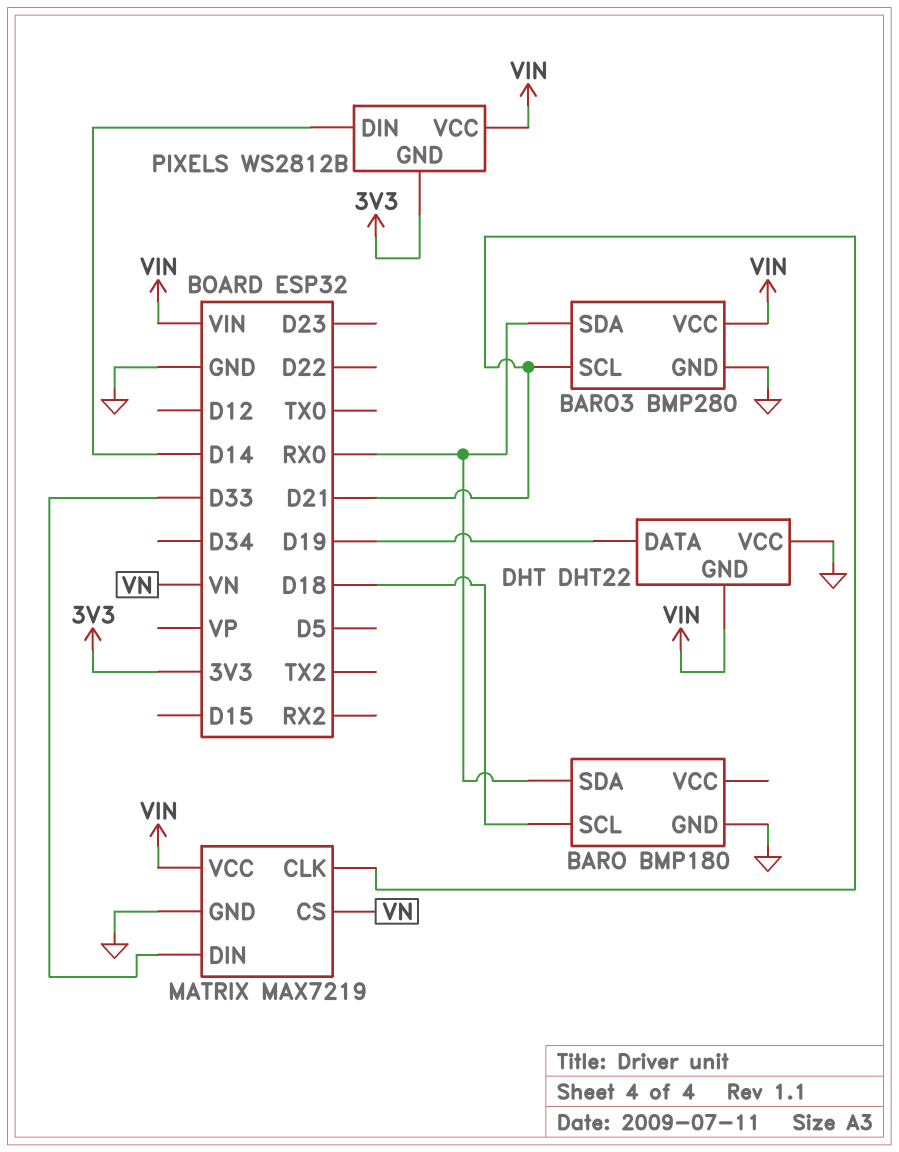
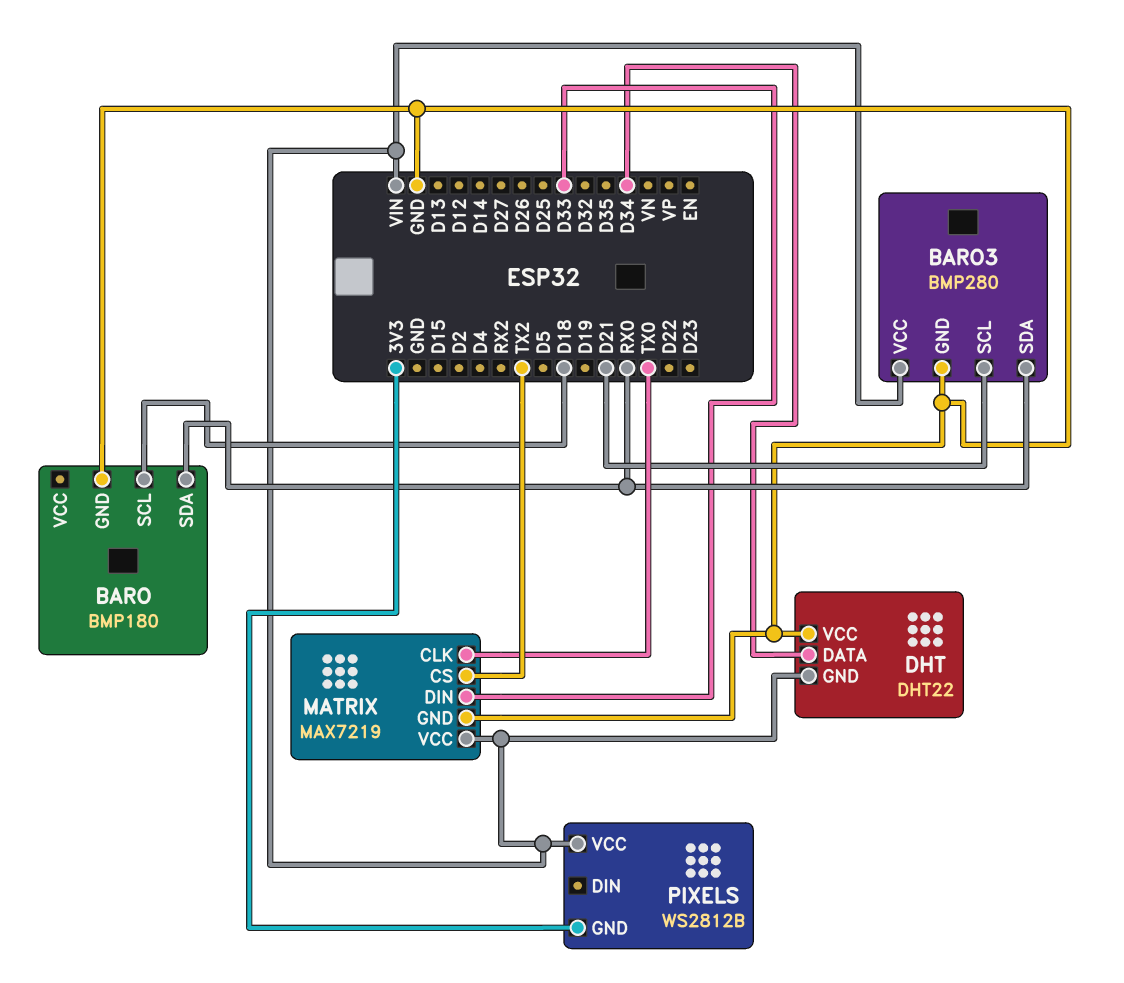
DHT pin DATA: D19 -> D34
MATRIX pin CLK: D21 -> TX0
MATRIX pin CS: VN -> TX2
PIXELS pin DIN: D14 -> none

